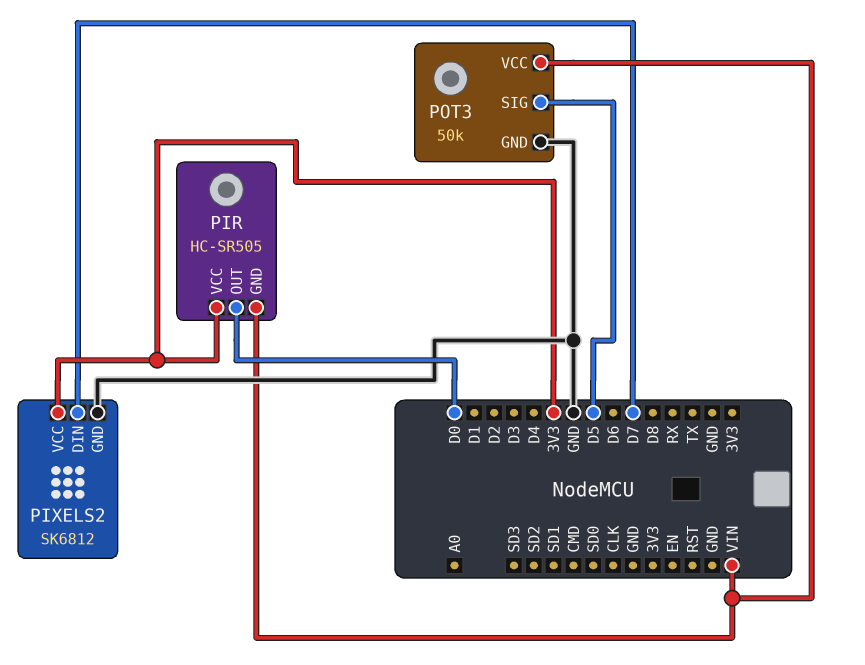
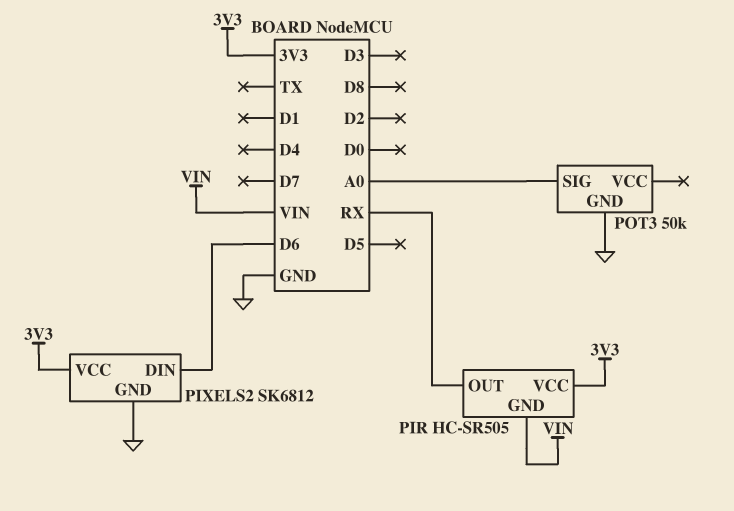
PIR pin OUT: D0 -> RX
PIXELS2 pin DIN: D7 -> D6
POT3 pin SIG: D5 -> A0
POT3 pin VCC: VIN -> none

